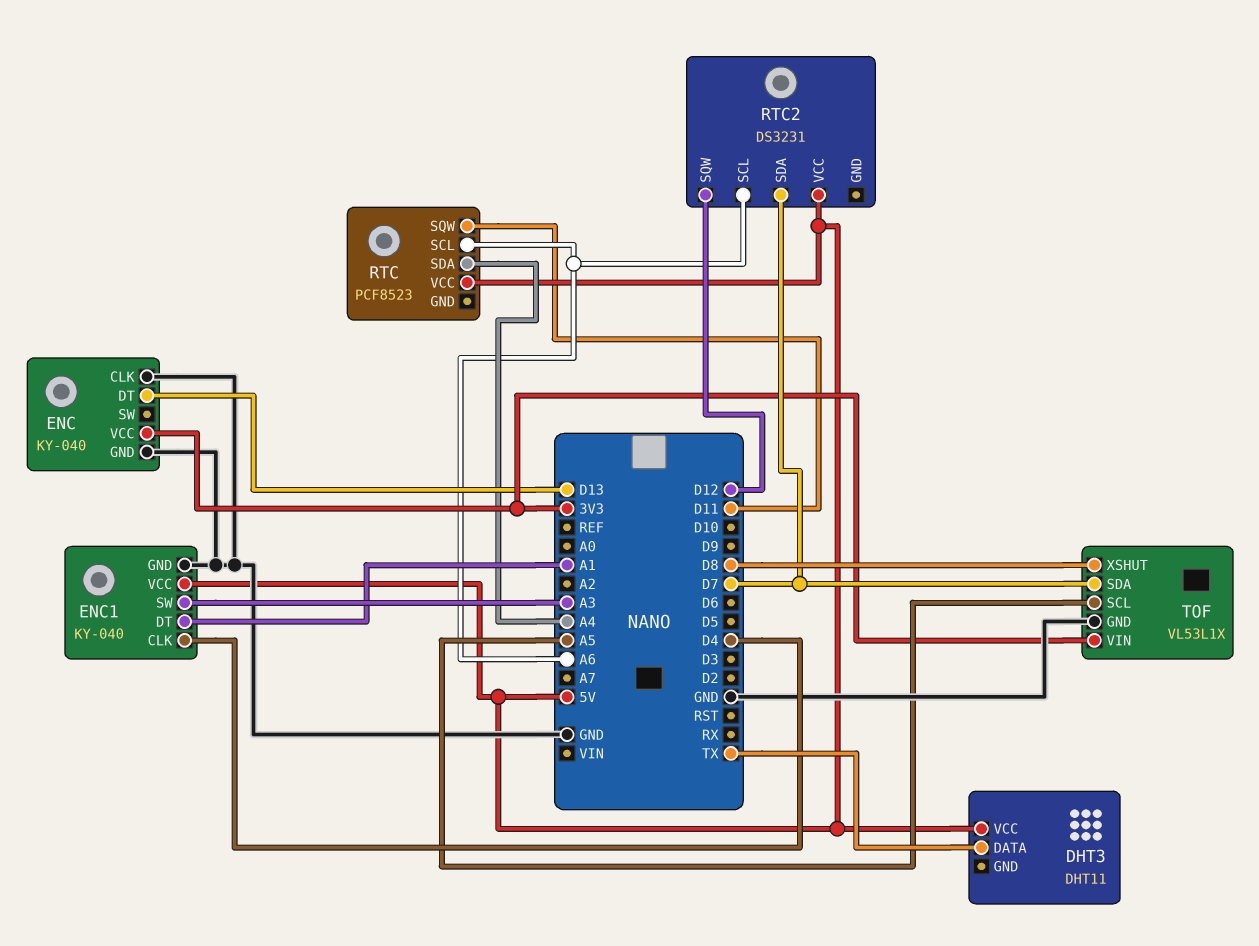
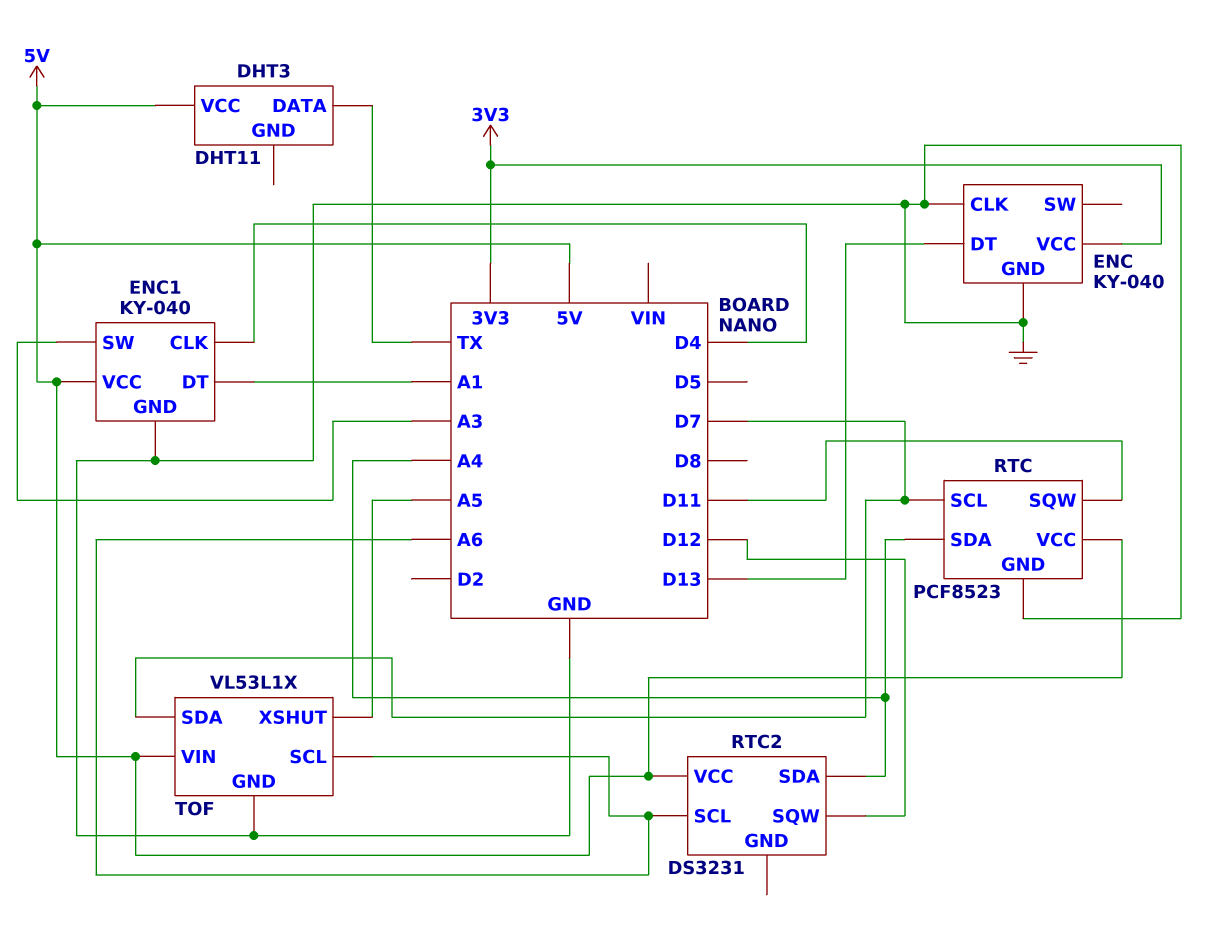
RTC pin GND: none -> GND
RTC pin SCL: A6 -> D7
RTC2 pin SDA: D7 -> A4
TOF pin SCL: A5 -> A6
TOF pin VIN: 3V3 -> 5V
TOF pin XSHUT: D8 -> A5

